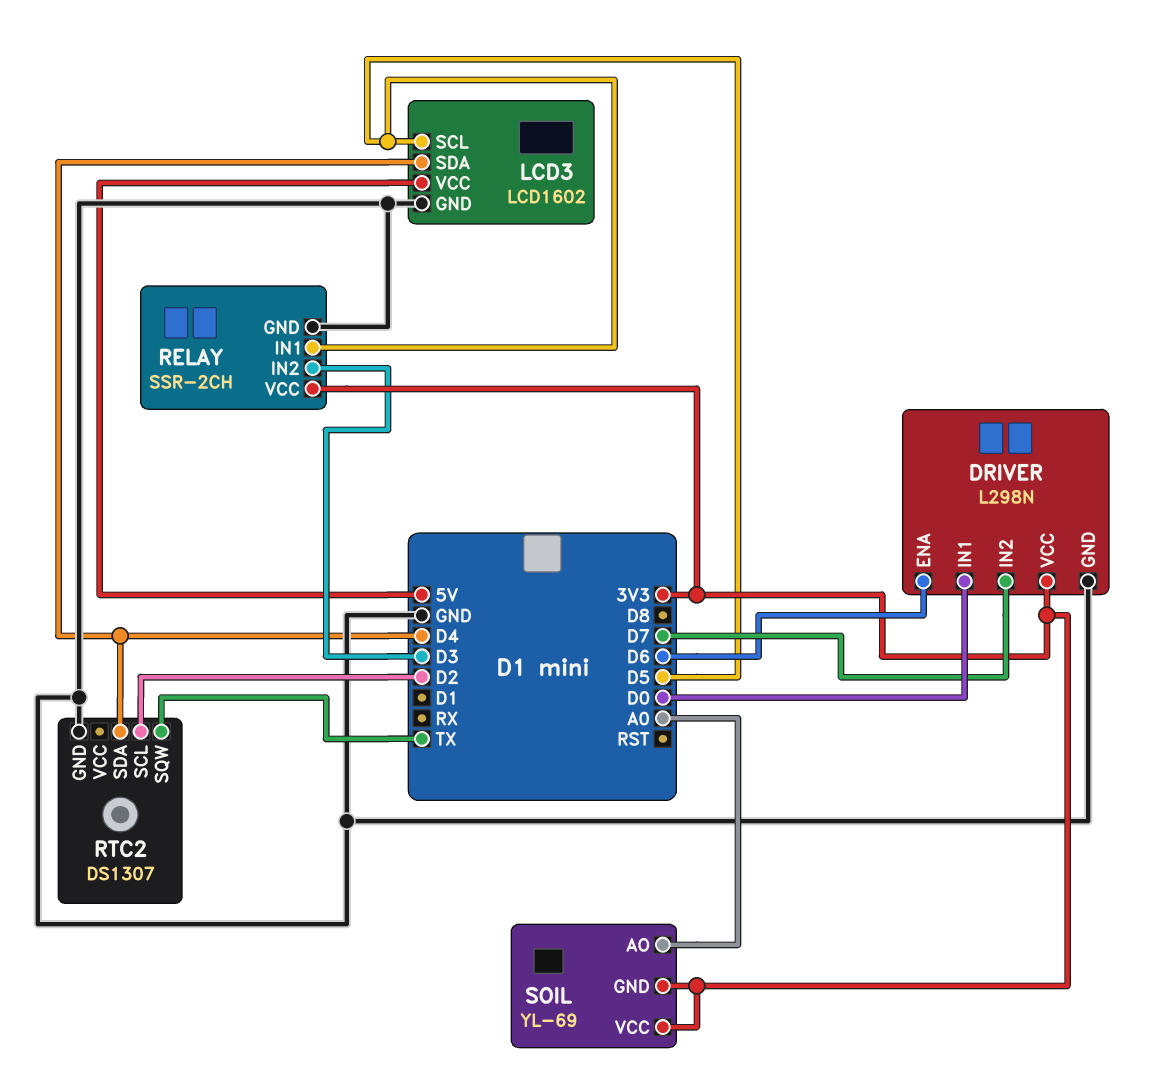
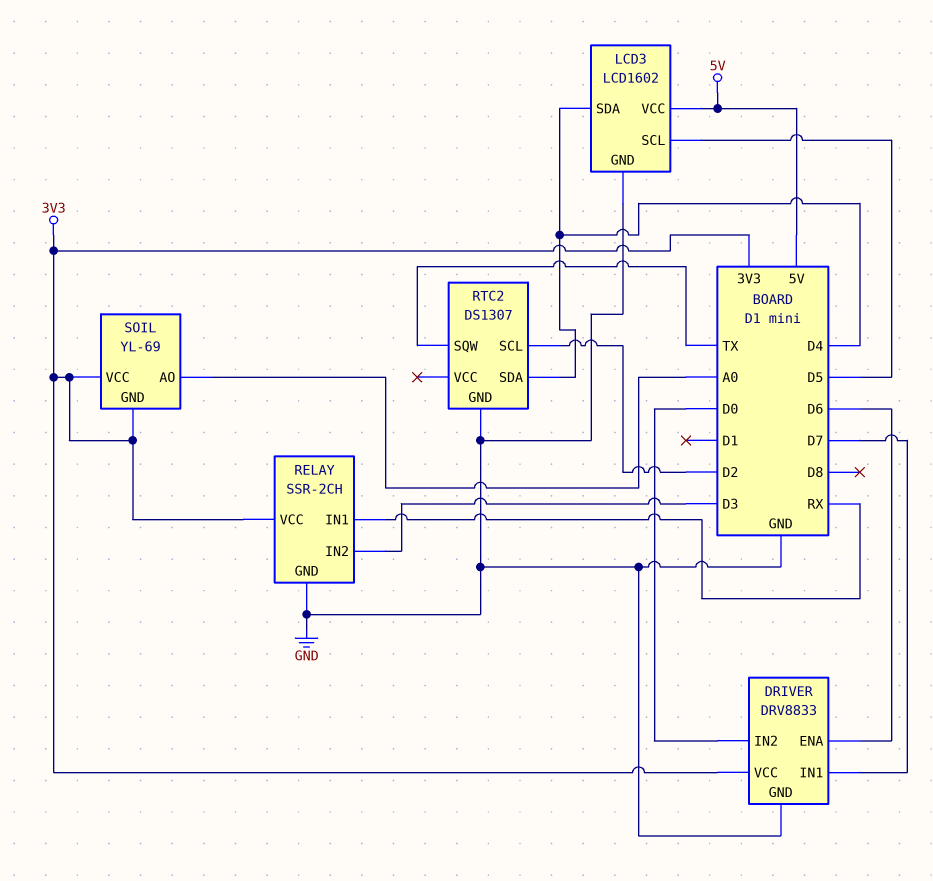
DRIVER: L298N -> DRV8833
DRIVER pin IN1: D0 -> D7
DRIVER pin IN2: D7 -> D0
RELAY pin IN1: D5 -> RX

